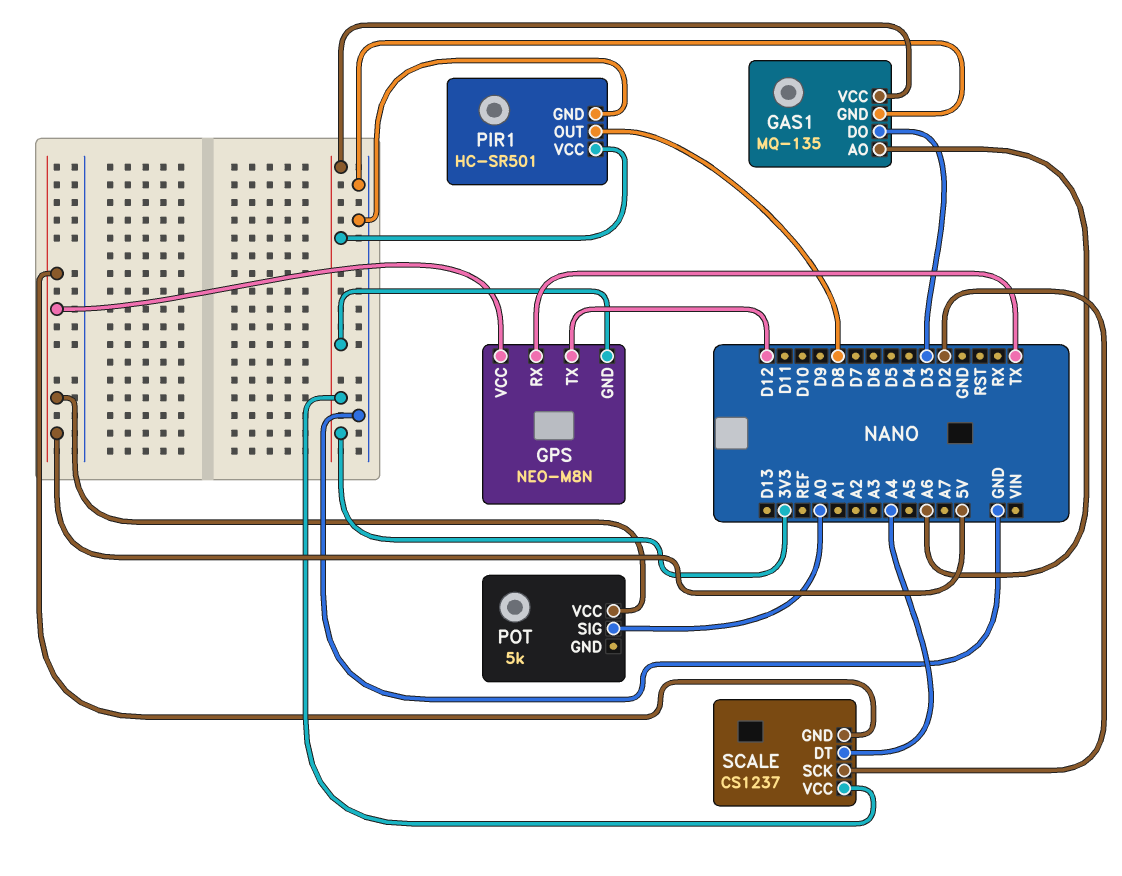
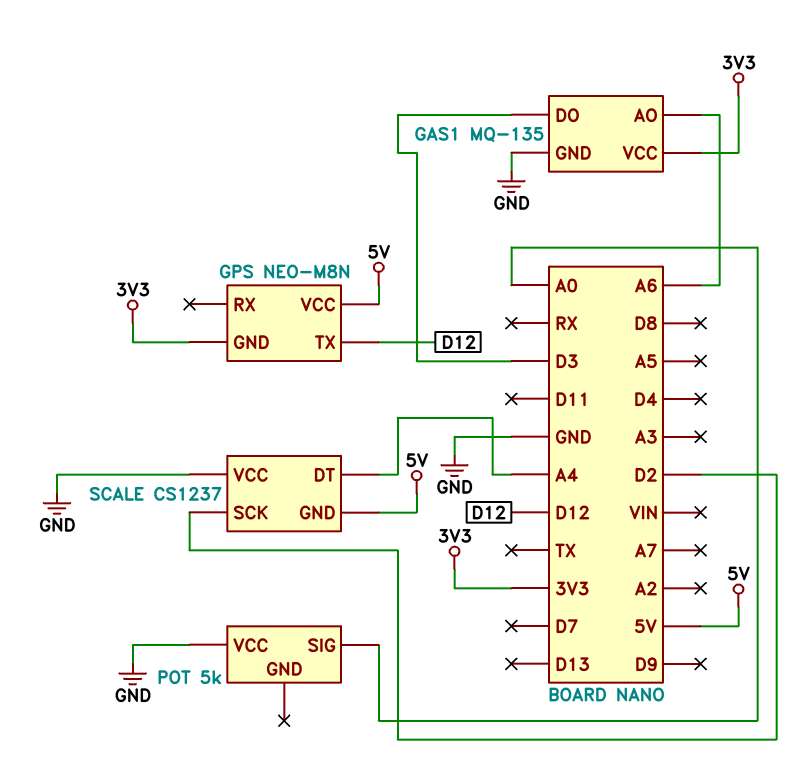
GPS pin RX: TX -> none
PIR1: HC-SR501 -> none
PIR1 pin GND: GND -> none
PIR1 pin OUT: D8 -> none
PIR1 pin VCC: 3V3 -> none
POT pin VCC: 5V -> GND
SCALE pin VCC: 3V3 -> GND

